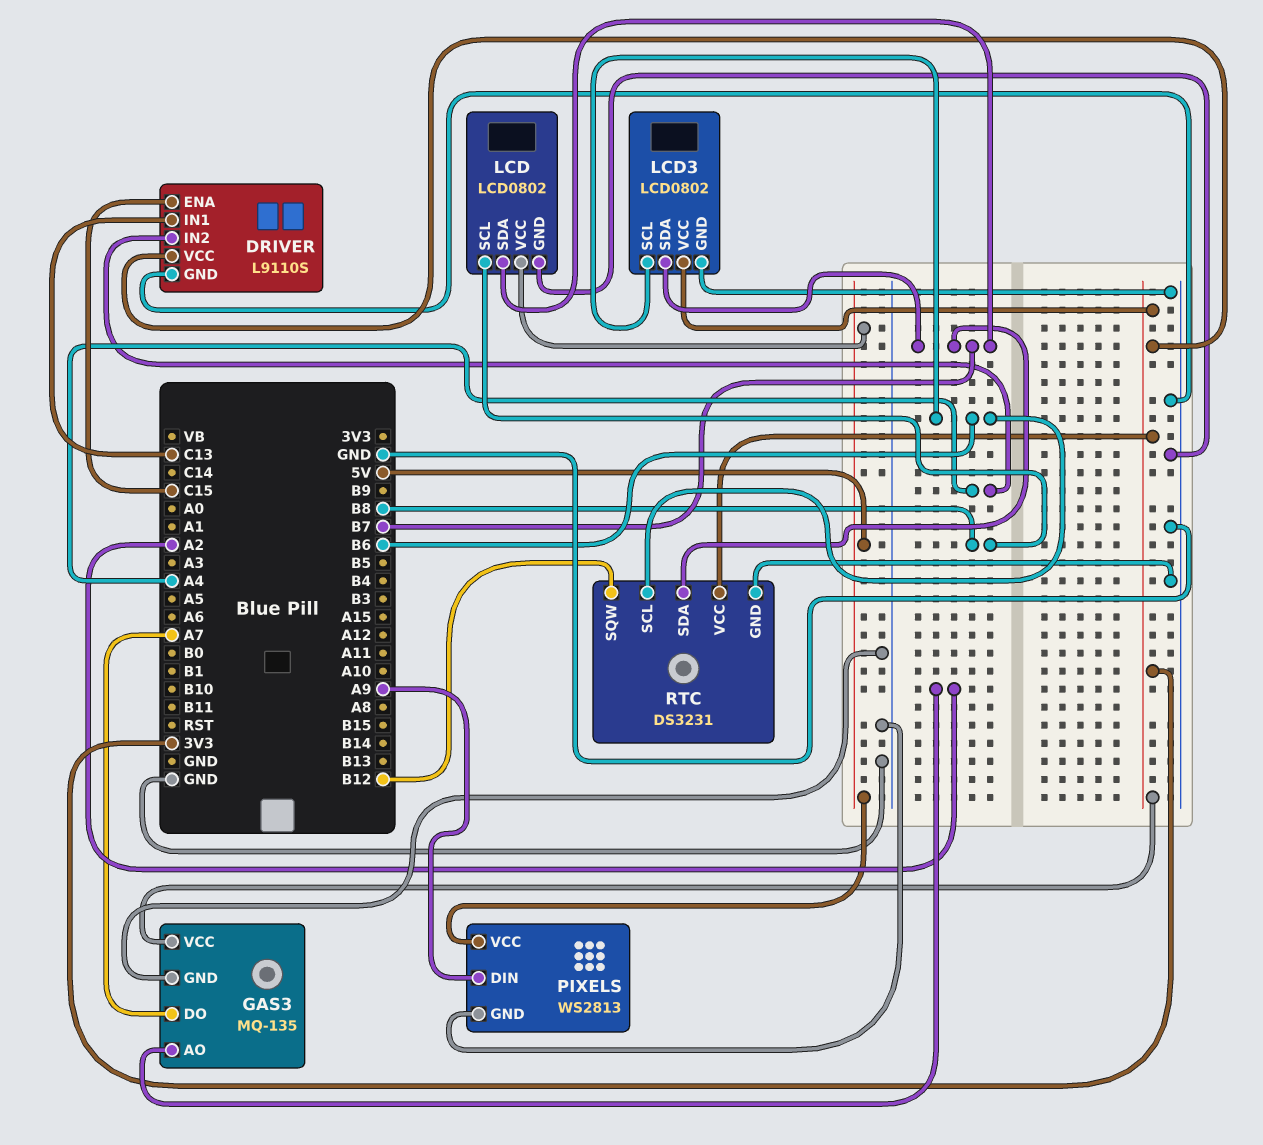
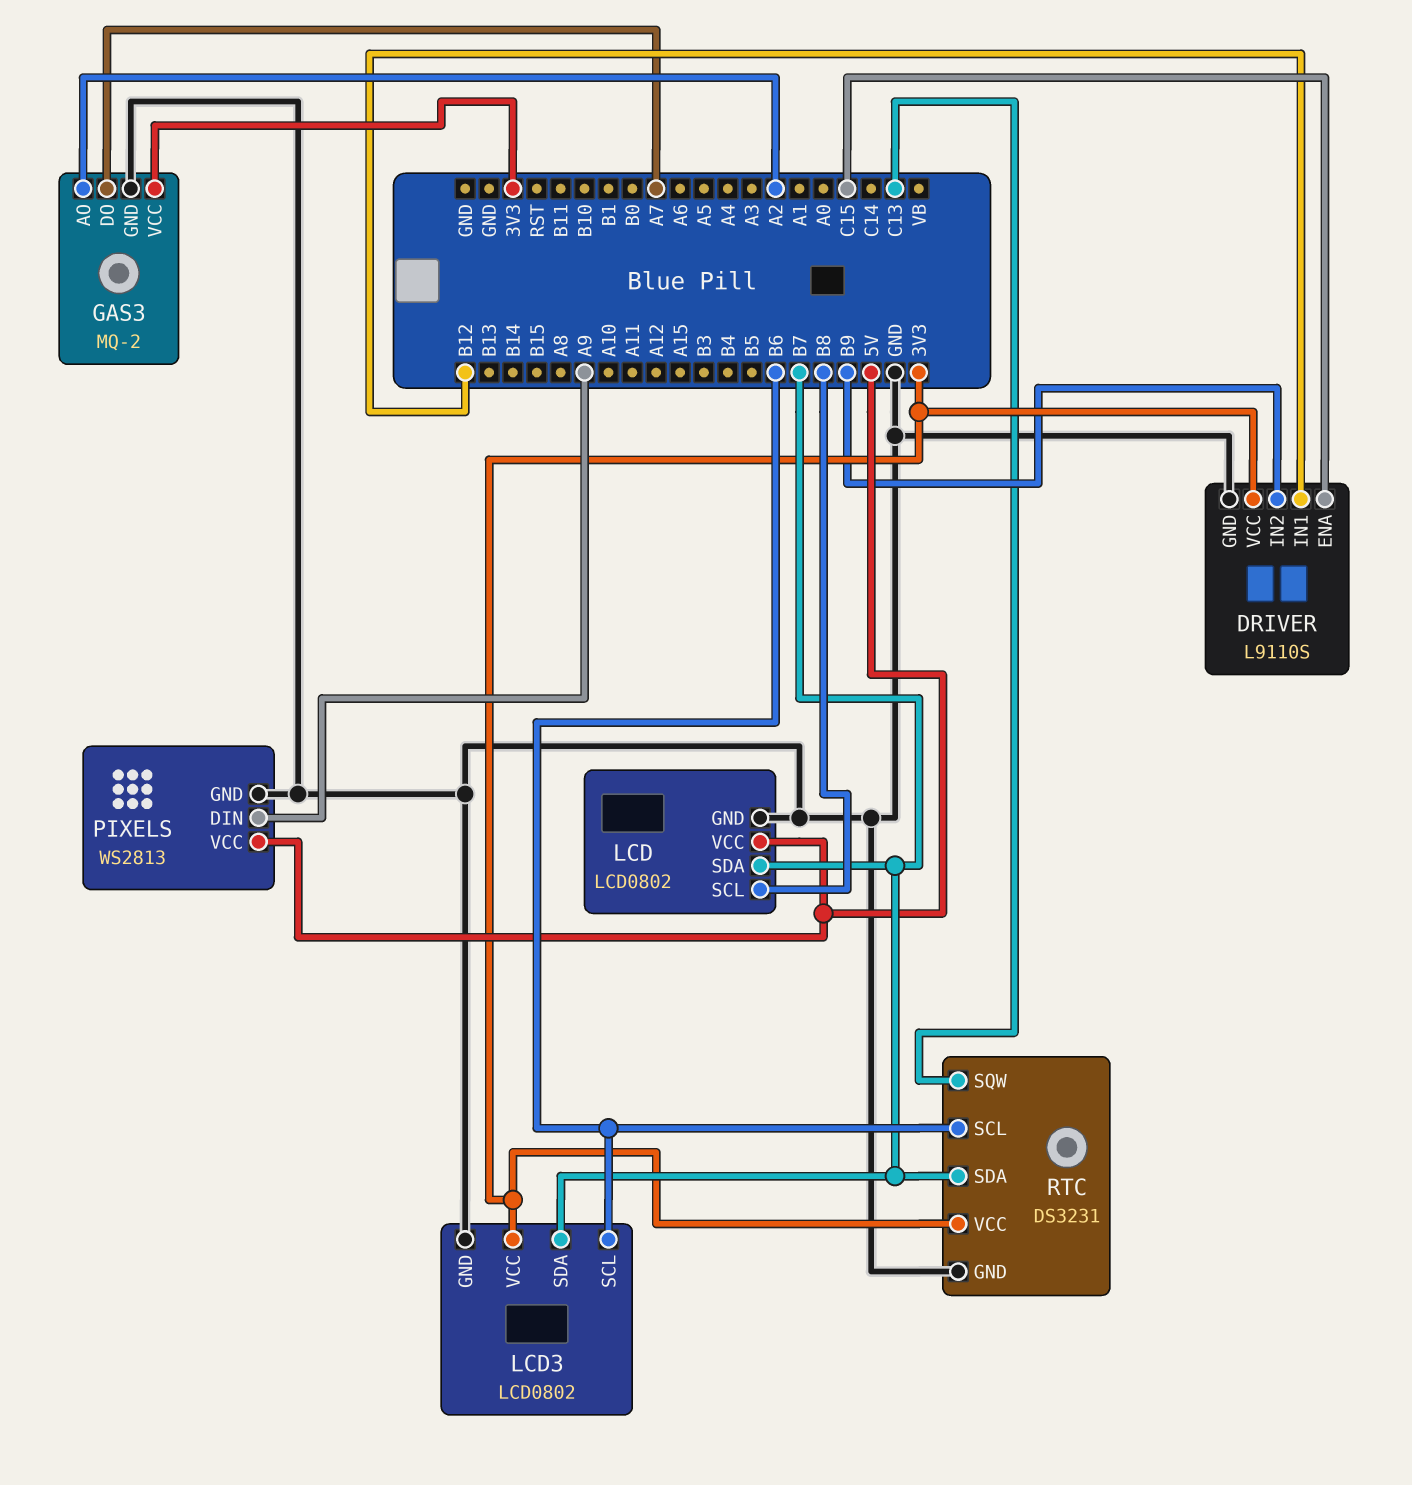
DRIVER pin IN1: C13 -> B12
DRIVER pin IN2: A4 -> B9
GAS3: MQ-135 -> MQ-2
RTC pin SQW: B12 -> C13

